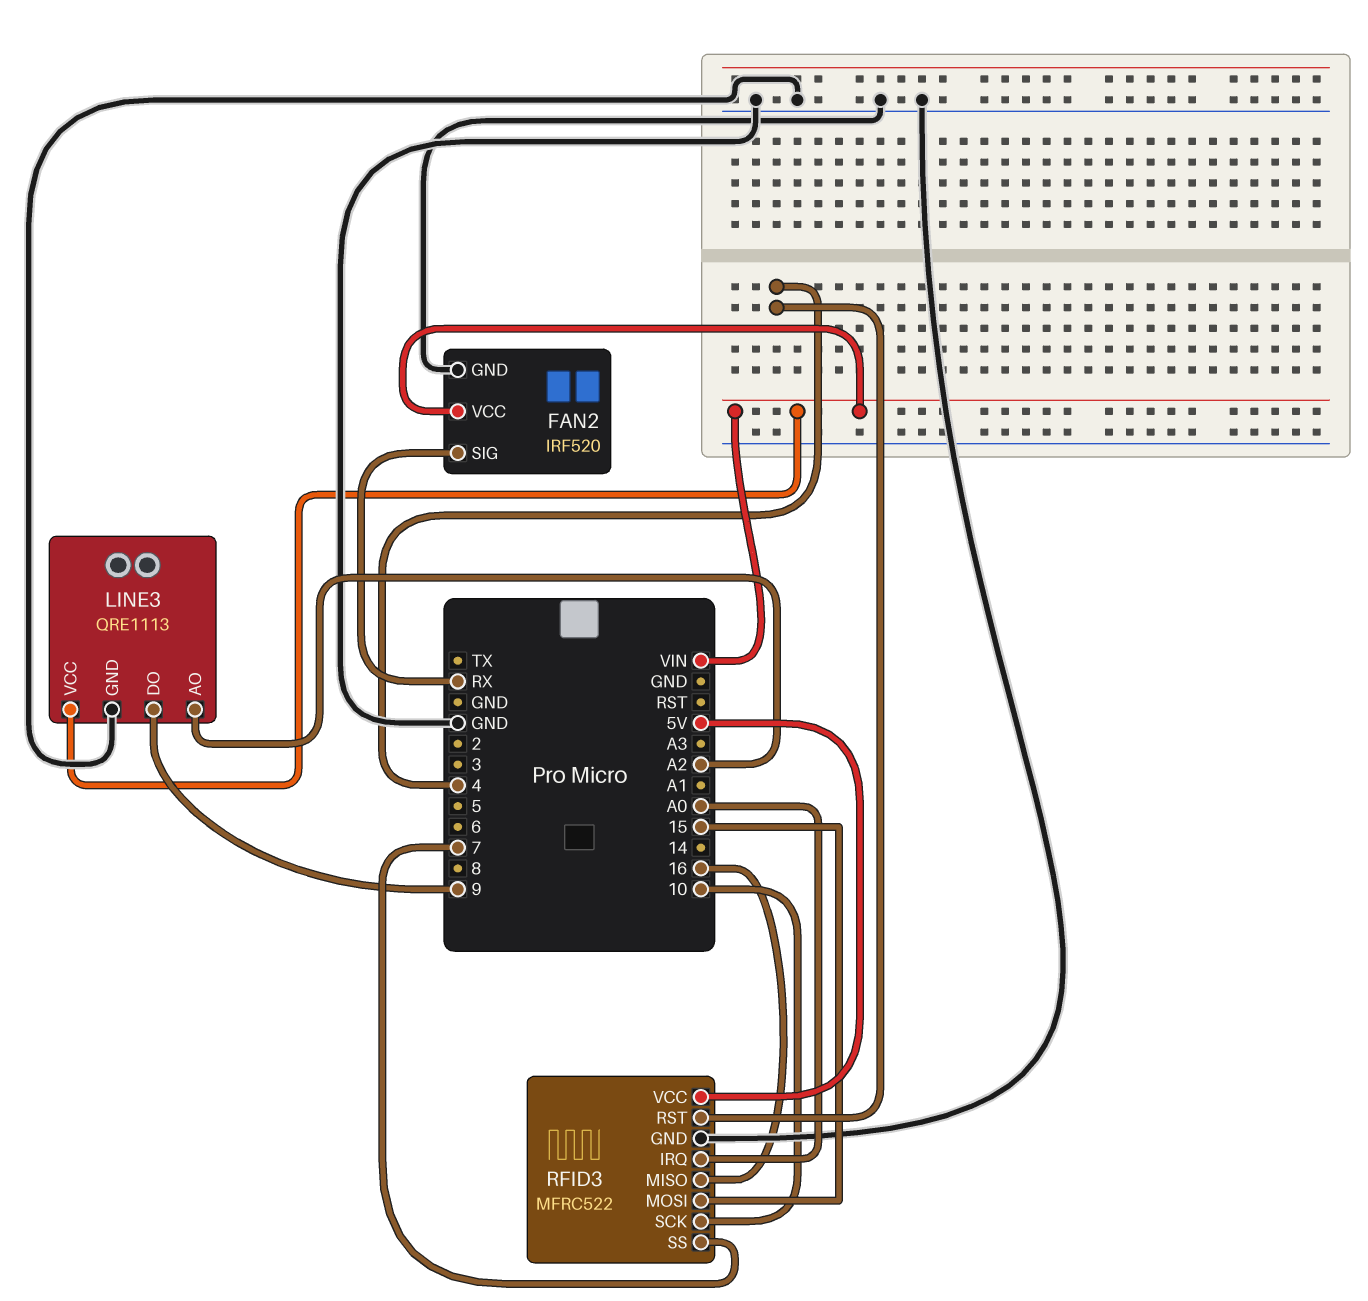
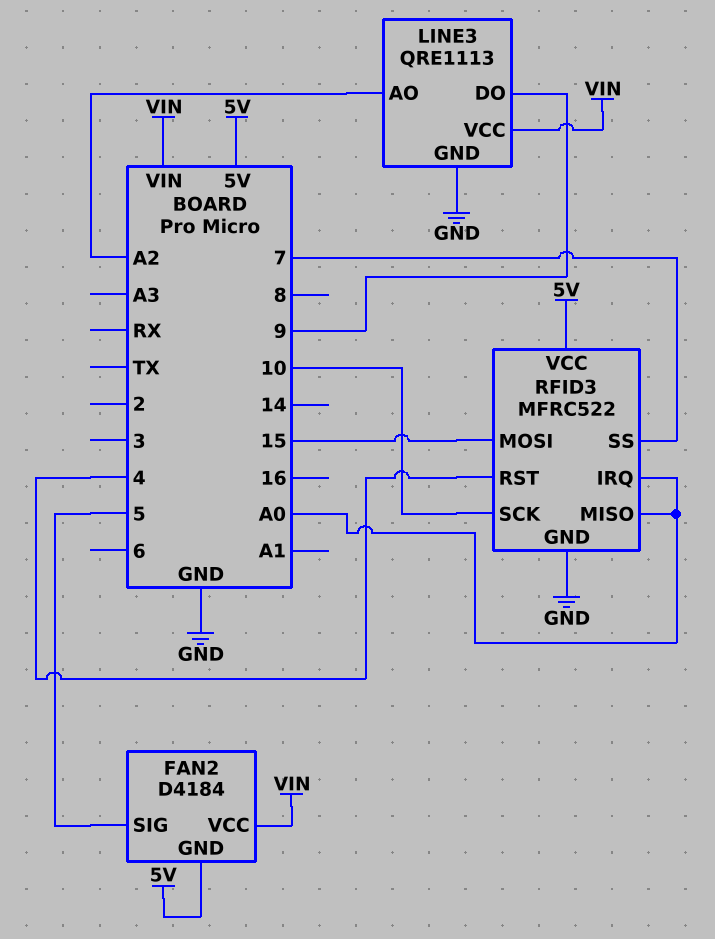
FAN2: IRF520 -> D4184
FAN2 pin GND: GND -> 5V
FAN2 pin SIG: RX -> 5
RFID3 pin MISO: 16 -> A0

